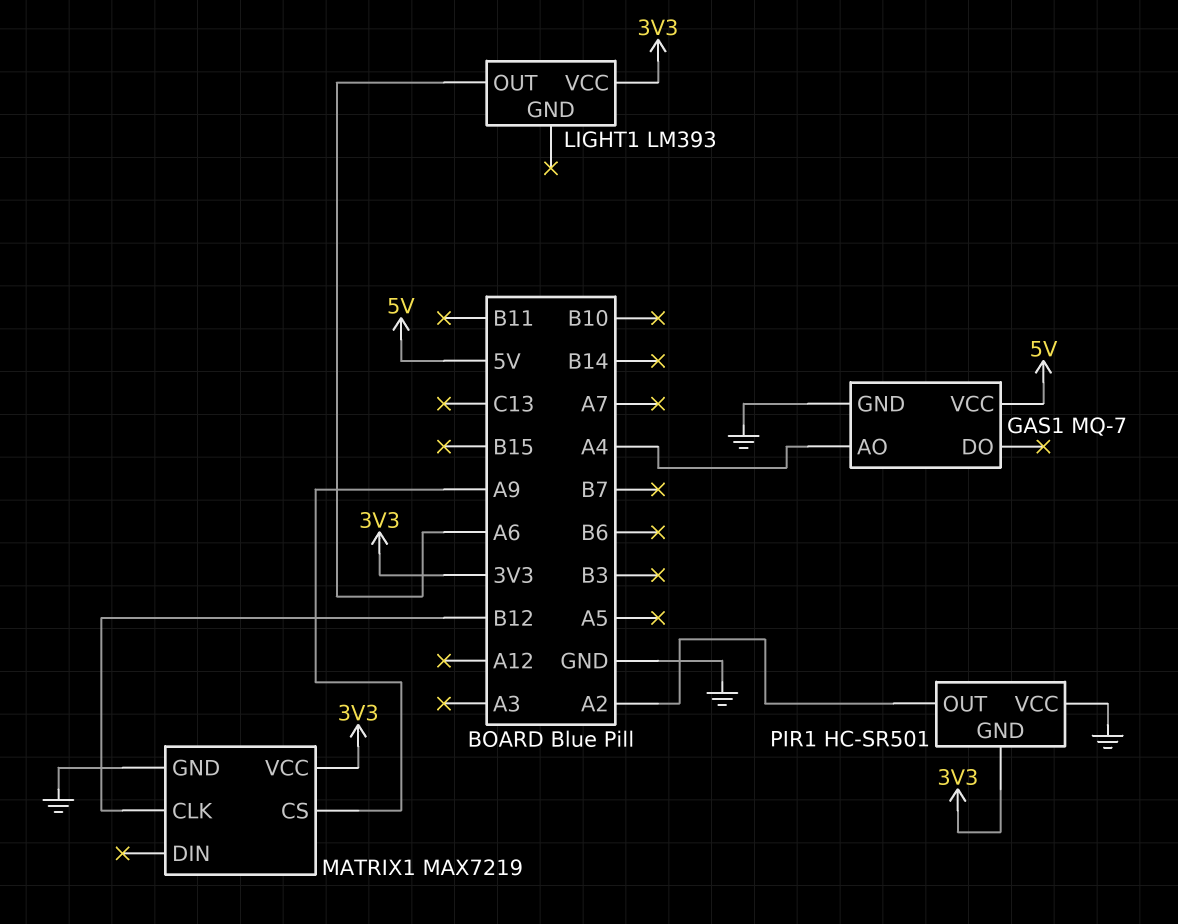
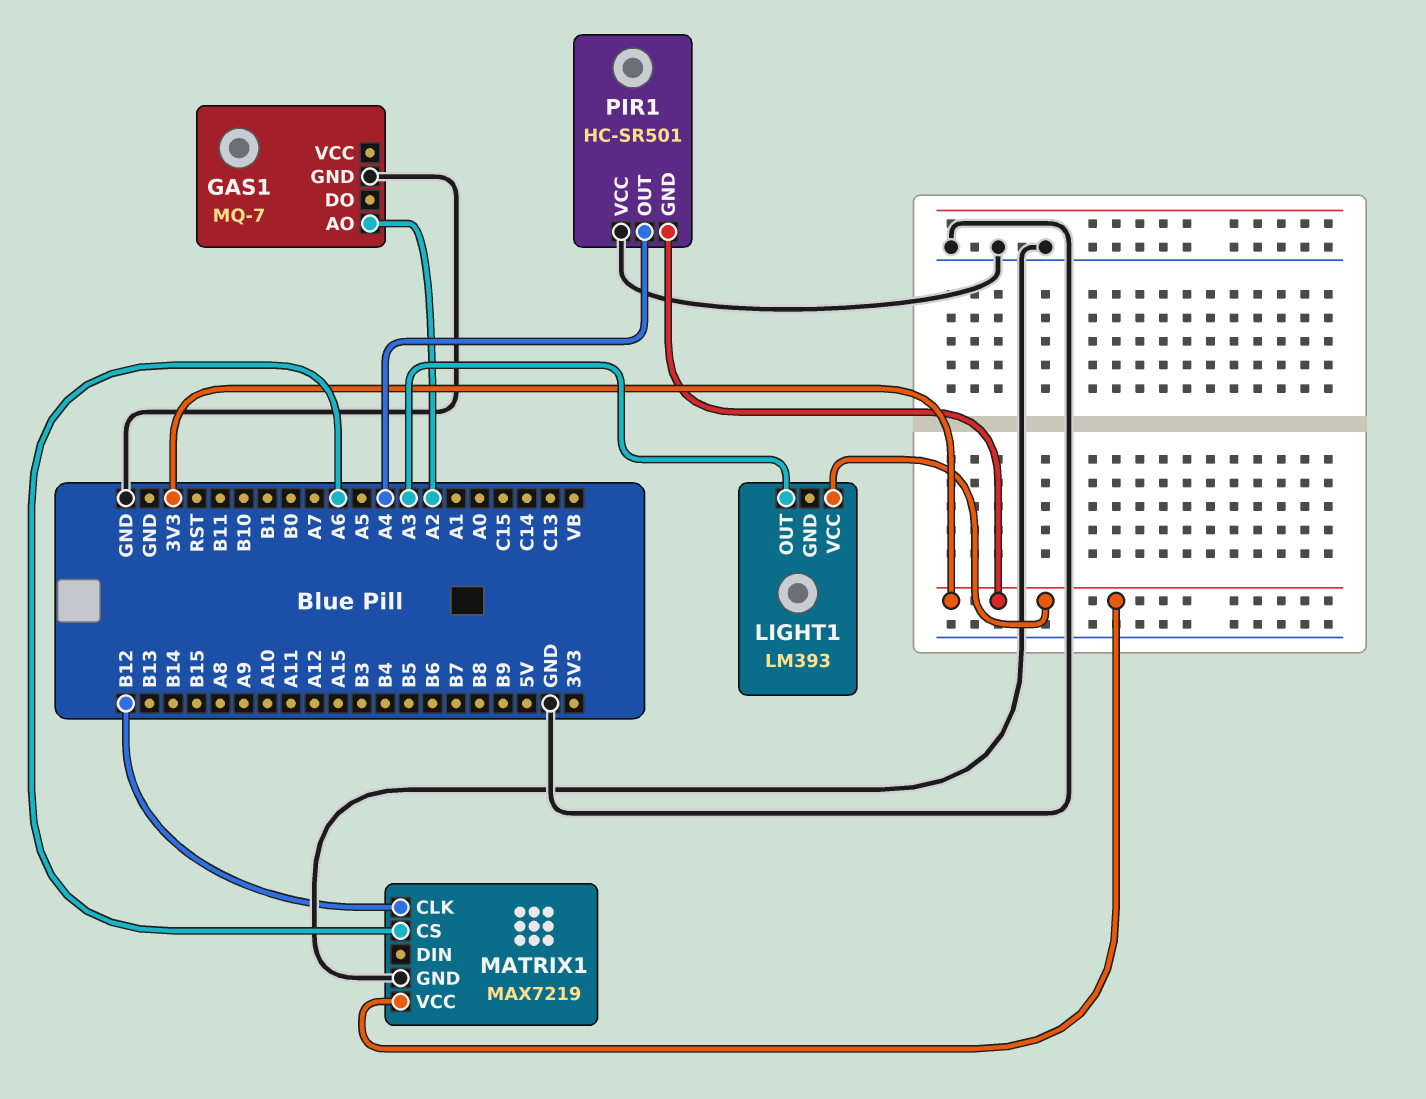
GAS1 pin AO: A4 -> A2
GAS1 pin VCC: 5V -> none
LIGHT1 pin OUT: A6 -> A3
MATRIX1 pin CS: A9 -> A6
PIR1 pin OUT: A2 -> A4

